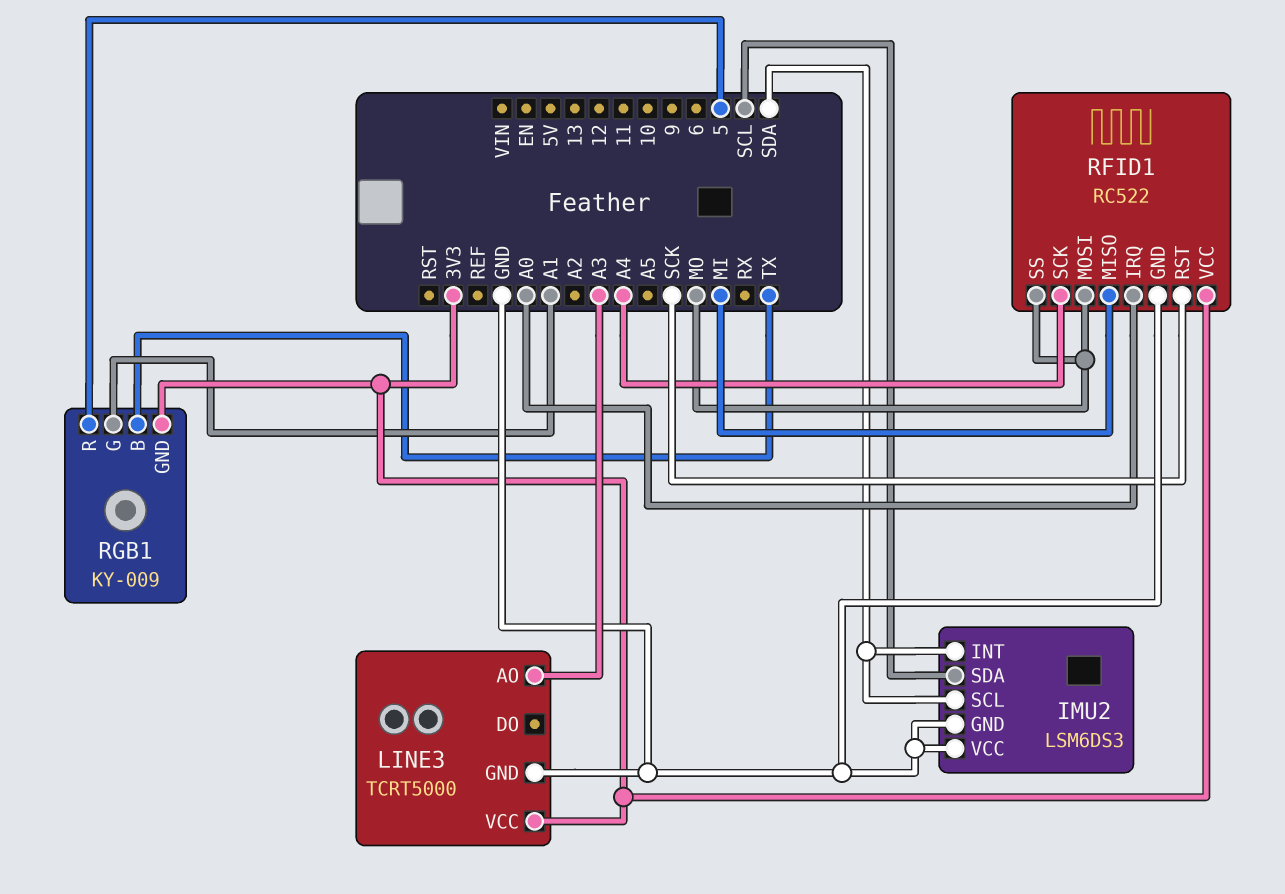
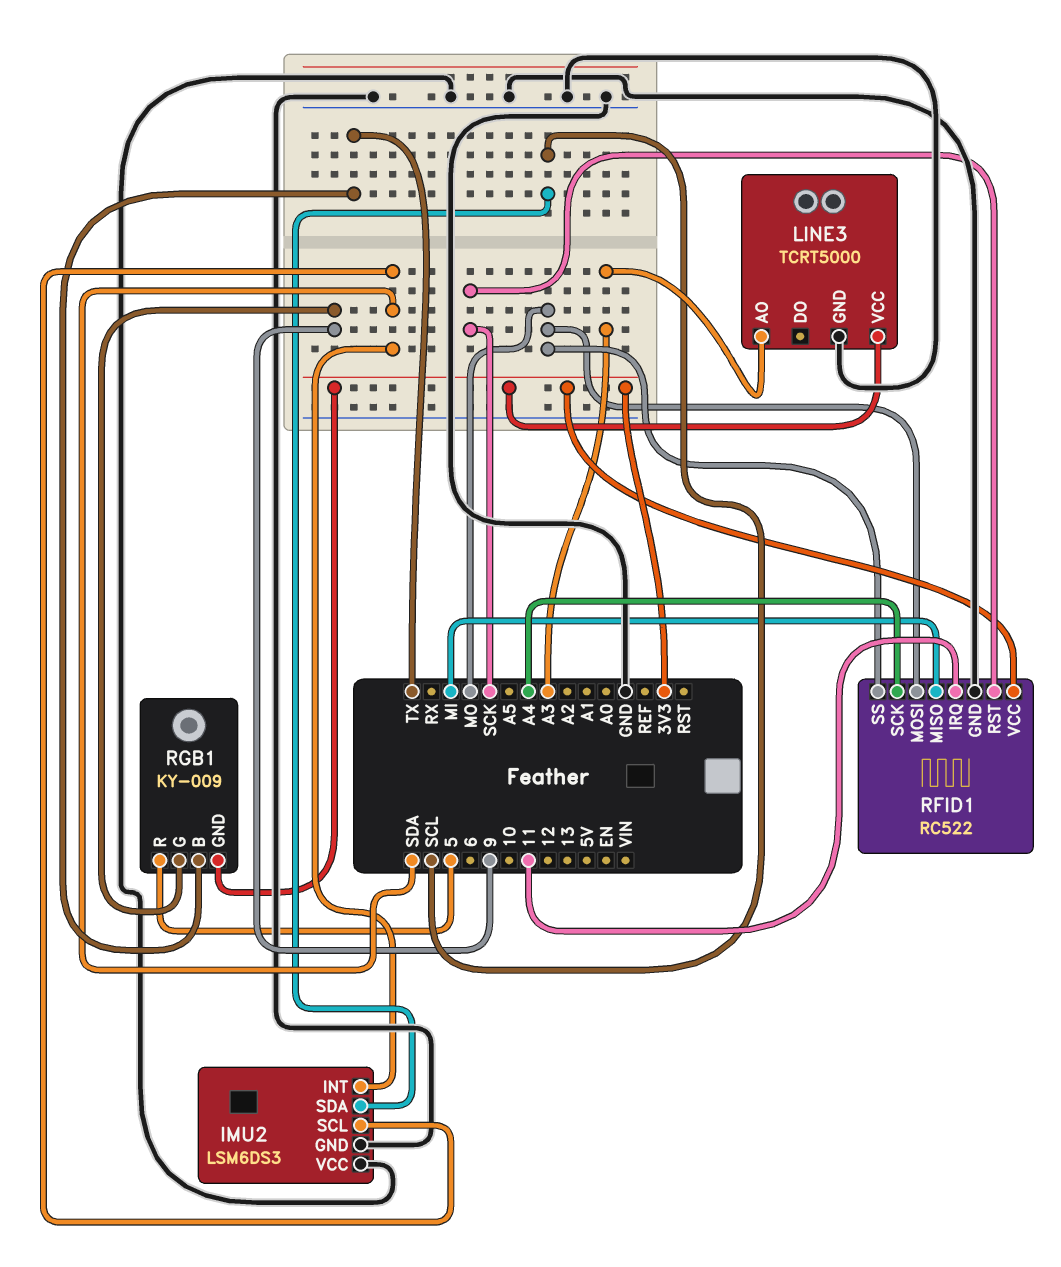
RFID1 pin IRQ: A0 -> 11
RGB1 pin G: A1 -> 9

